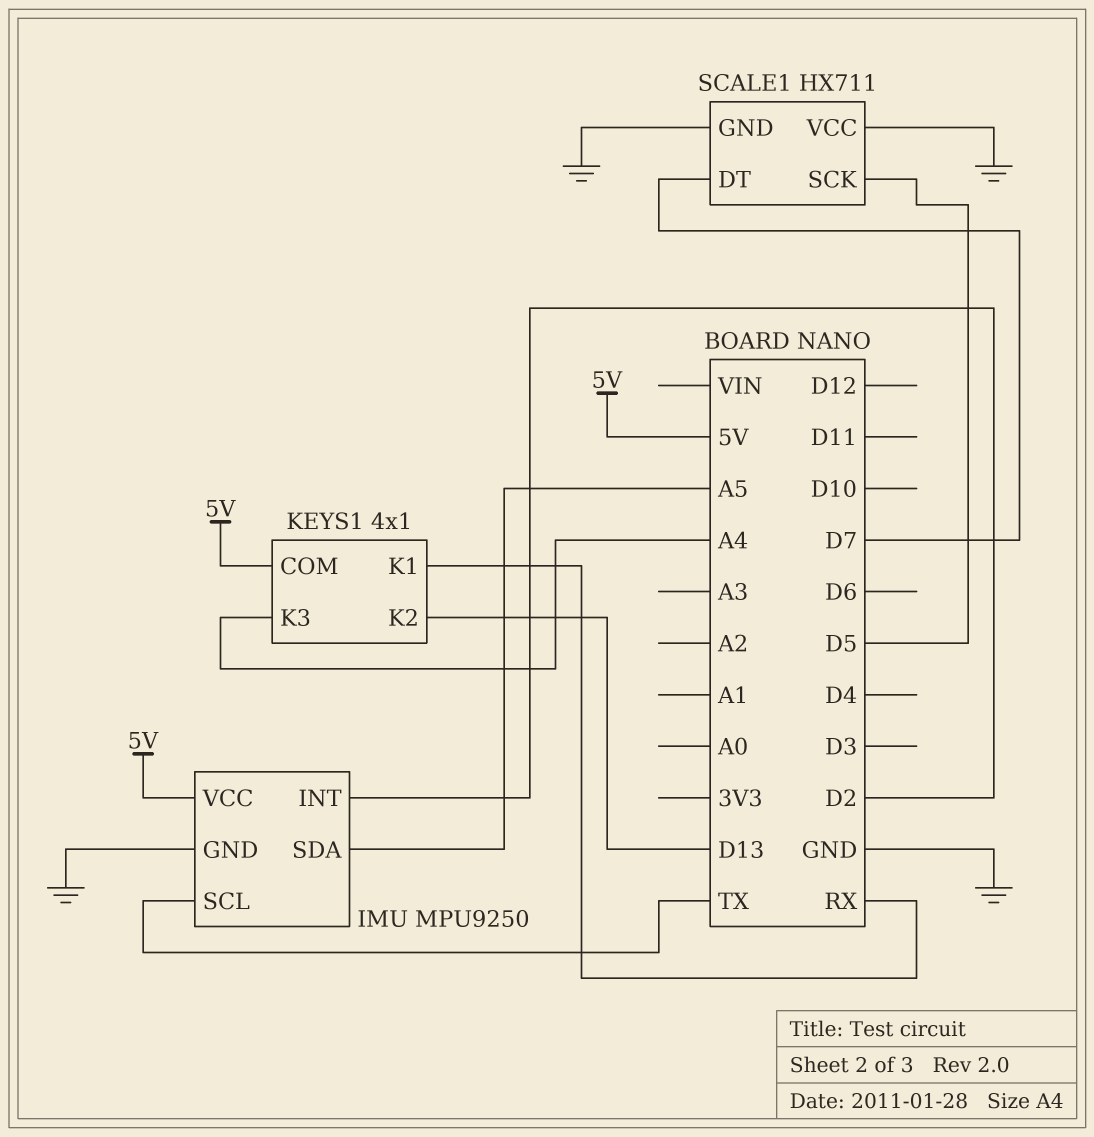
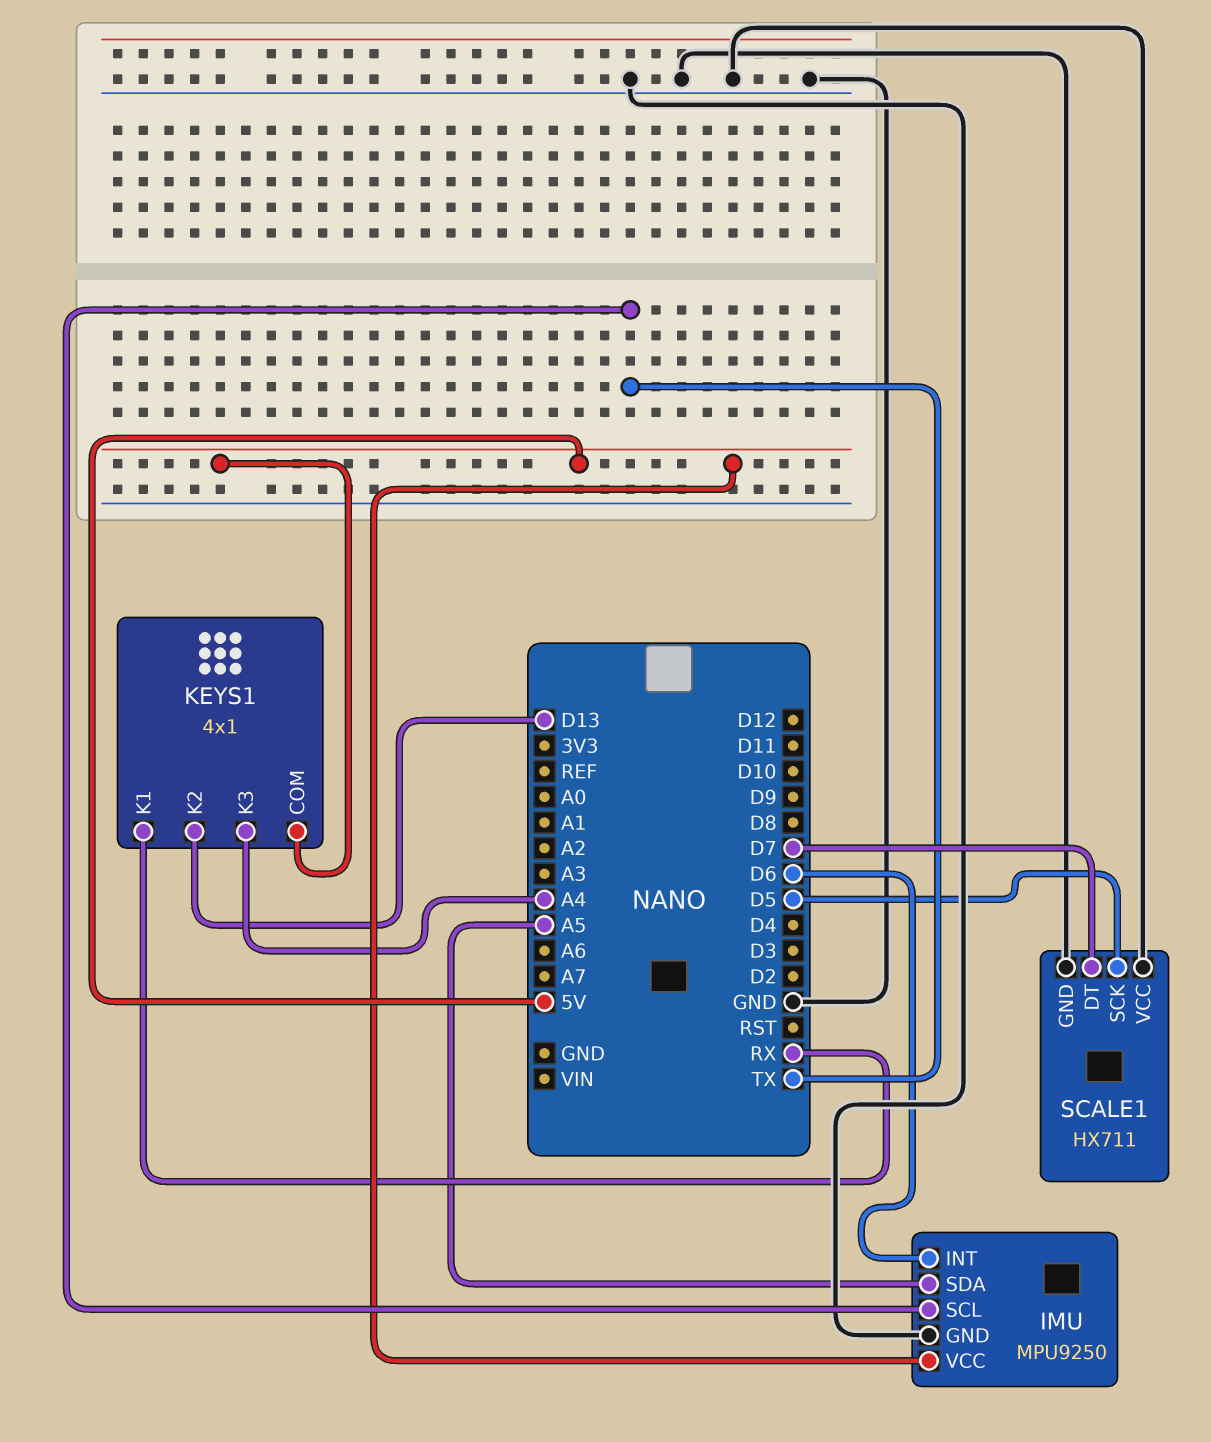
IMU pin INT: D2 -> D6

